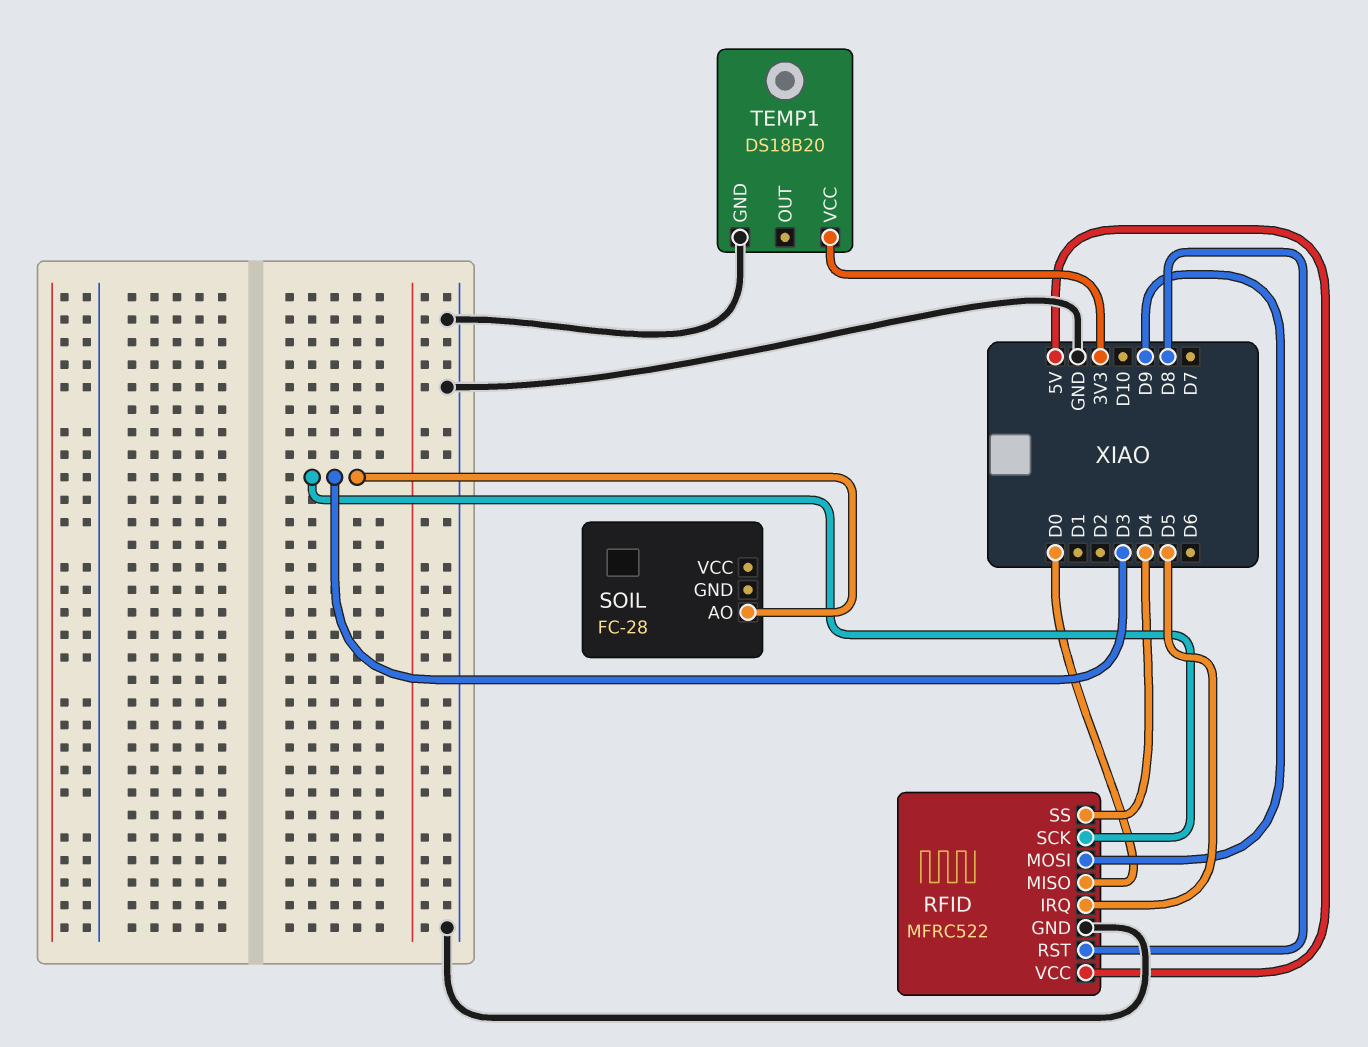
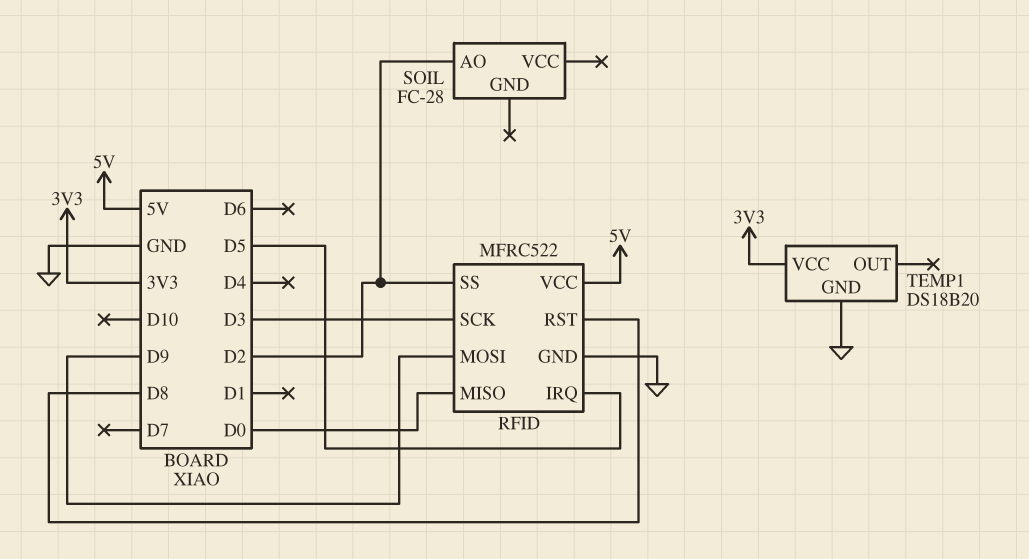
RFID pin SS: D4 -> D2
SOIL pin AO: D3 -> D2

